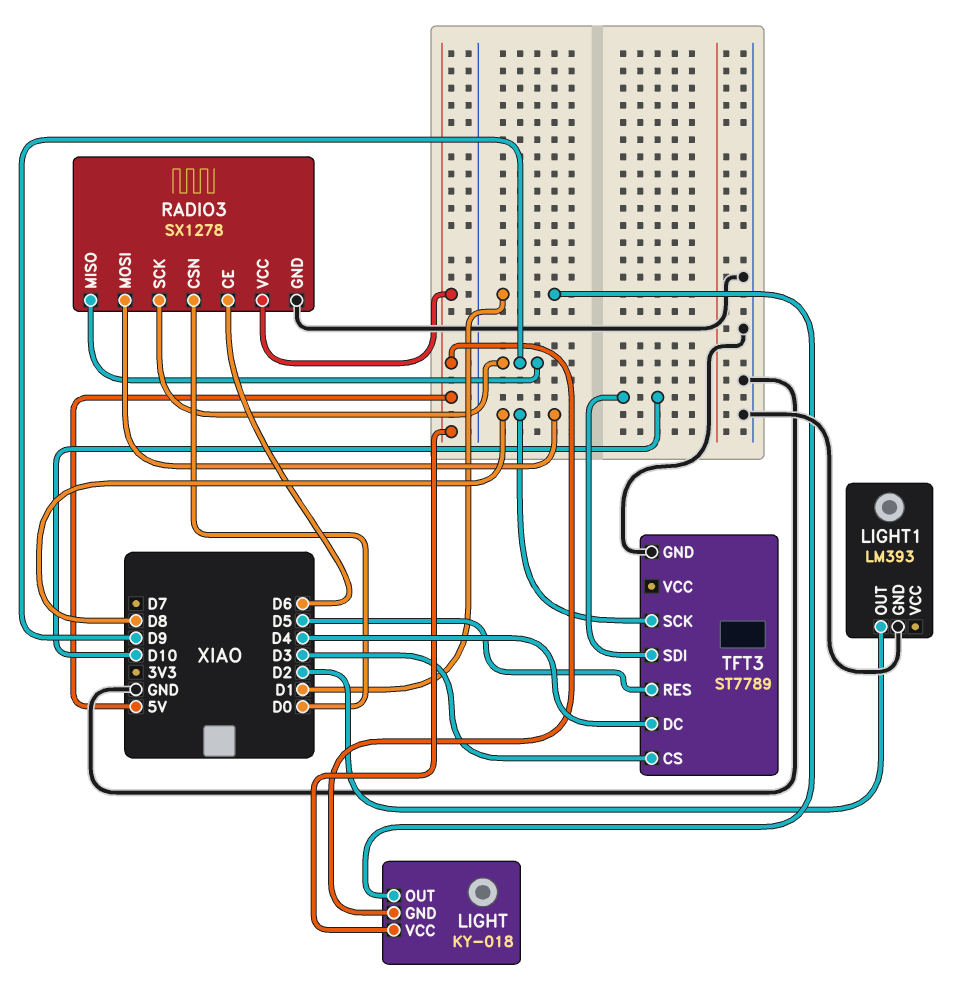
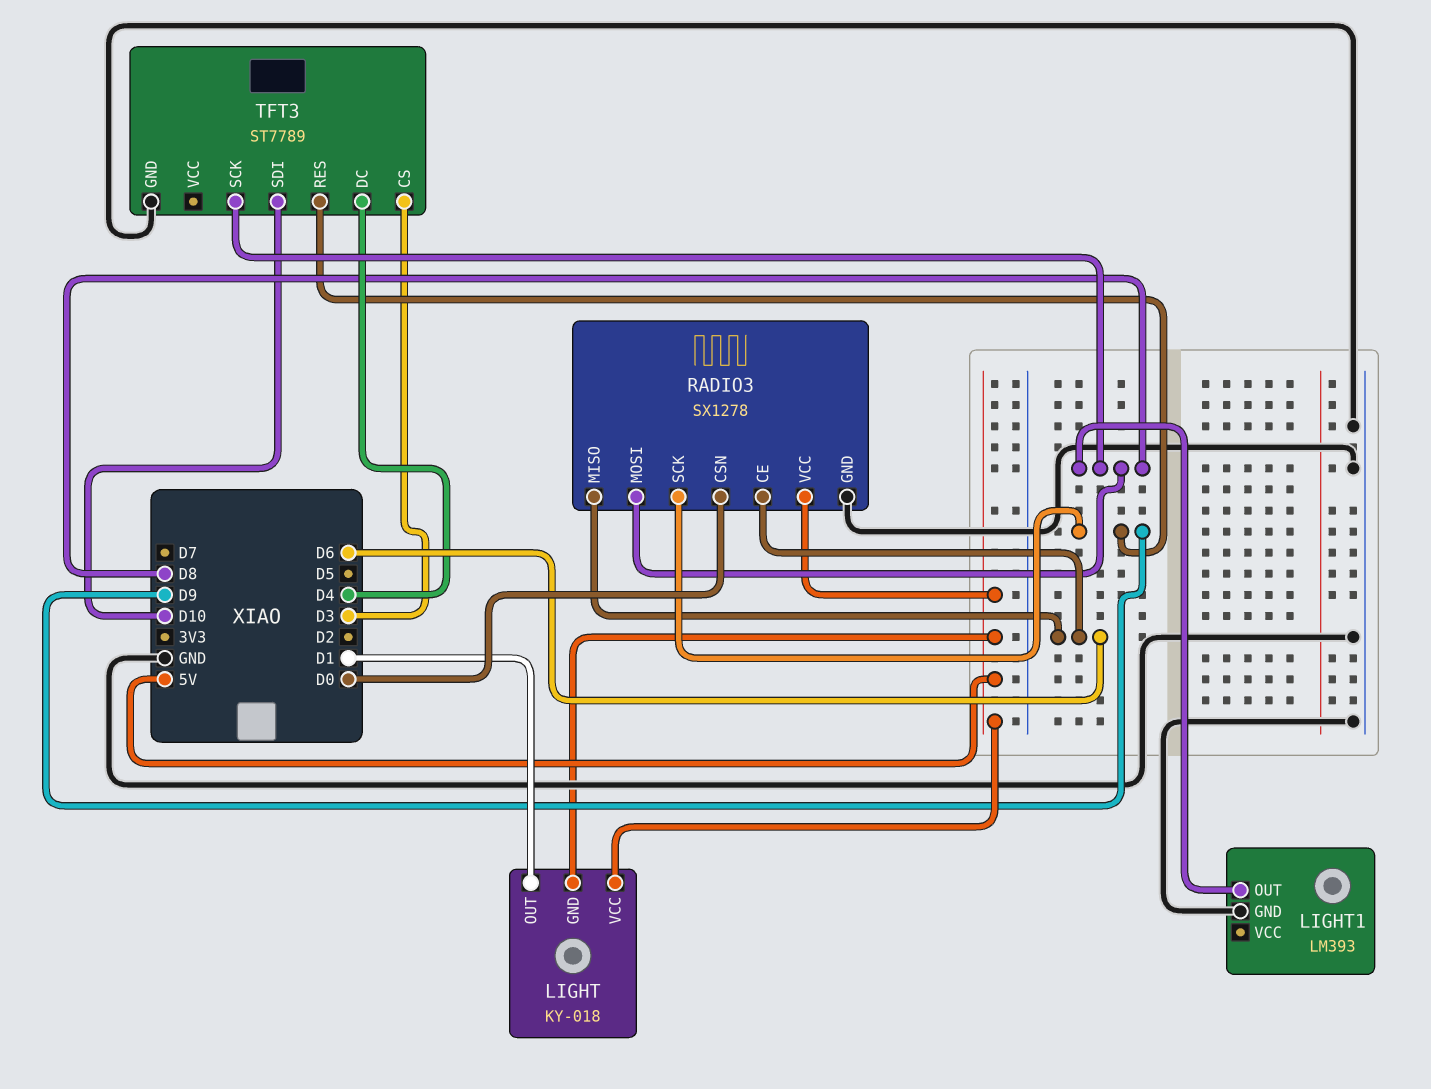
LIGHT1 pin OUT: D2 -> D8
RADIO3 pin MISO: D9 -> D6
TFT3 pin RES: D5 -> D9

